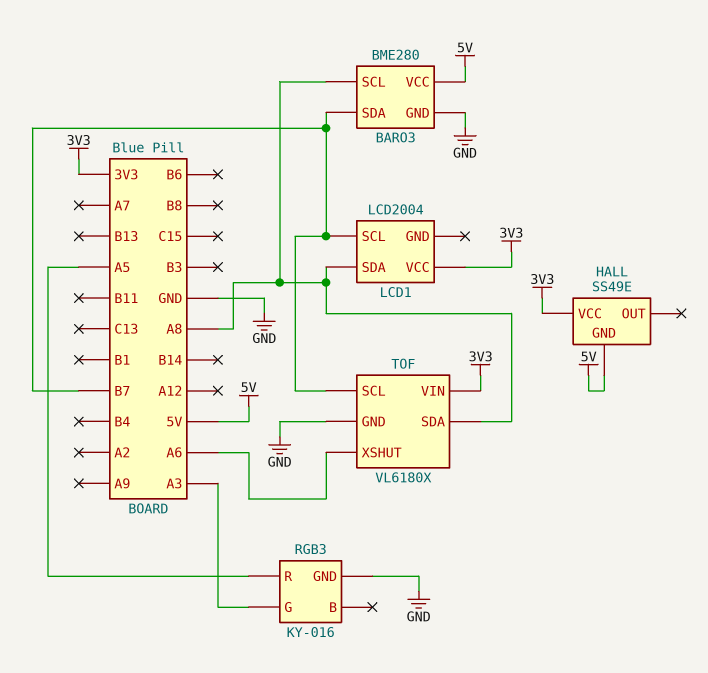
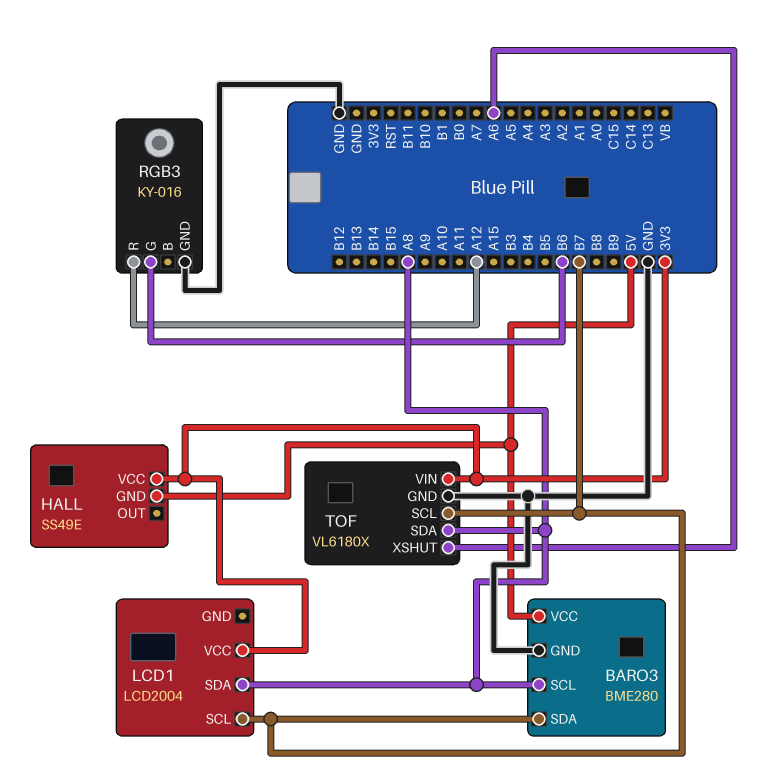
RGB3 pin G: A3 -> B6
RGB3 pin R: A5 -> A12

